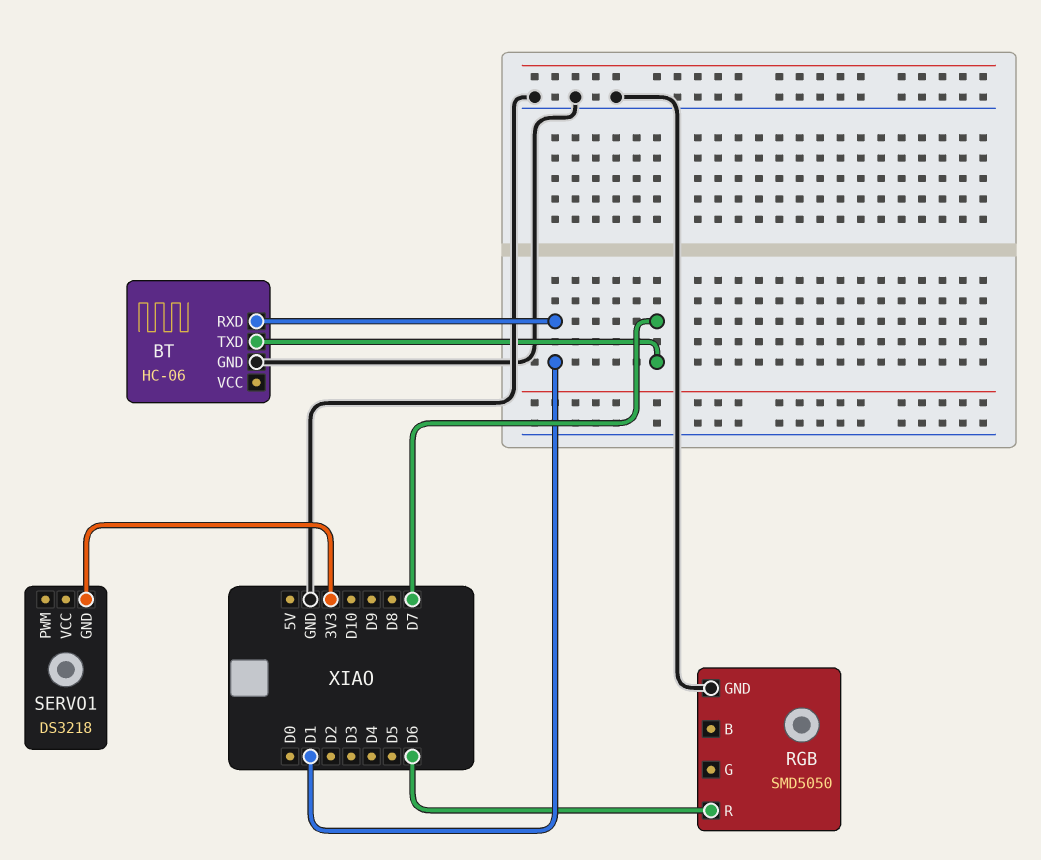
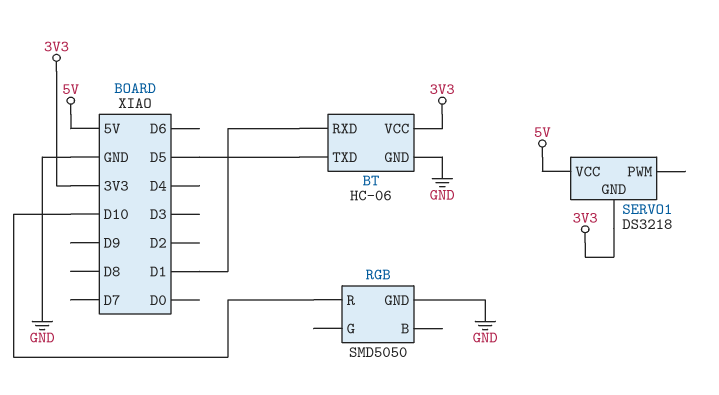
BT pin TXD: D7 -> D5
BT pin VCC: none -> 3V3
RGB pin R: D6 -> D10
SERVO1 pin VCC: none -> 5V

